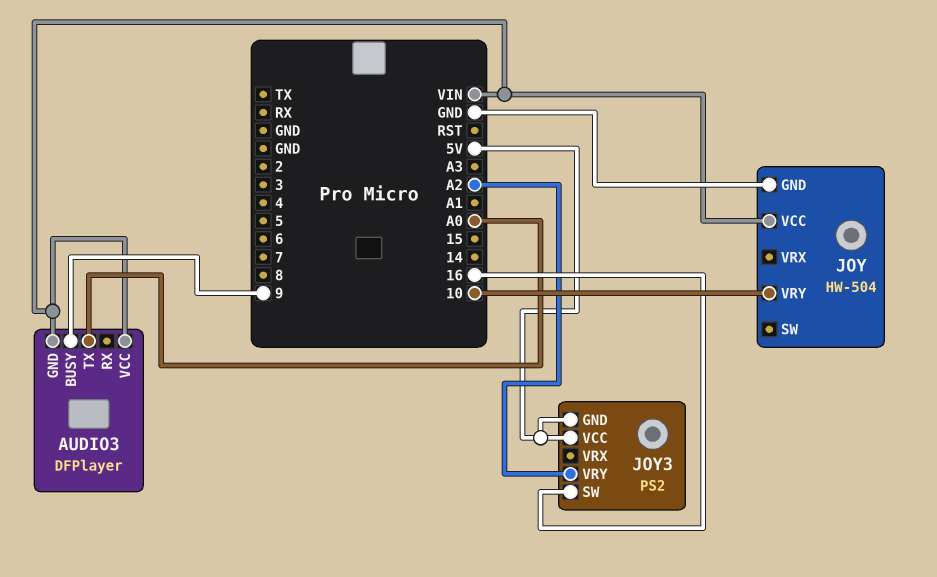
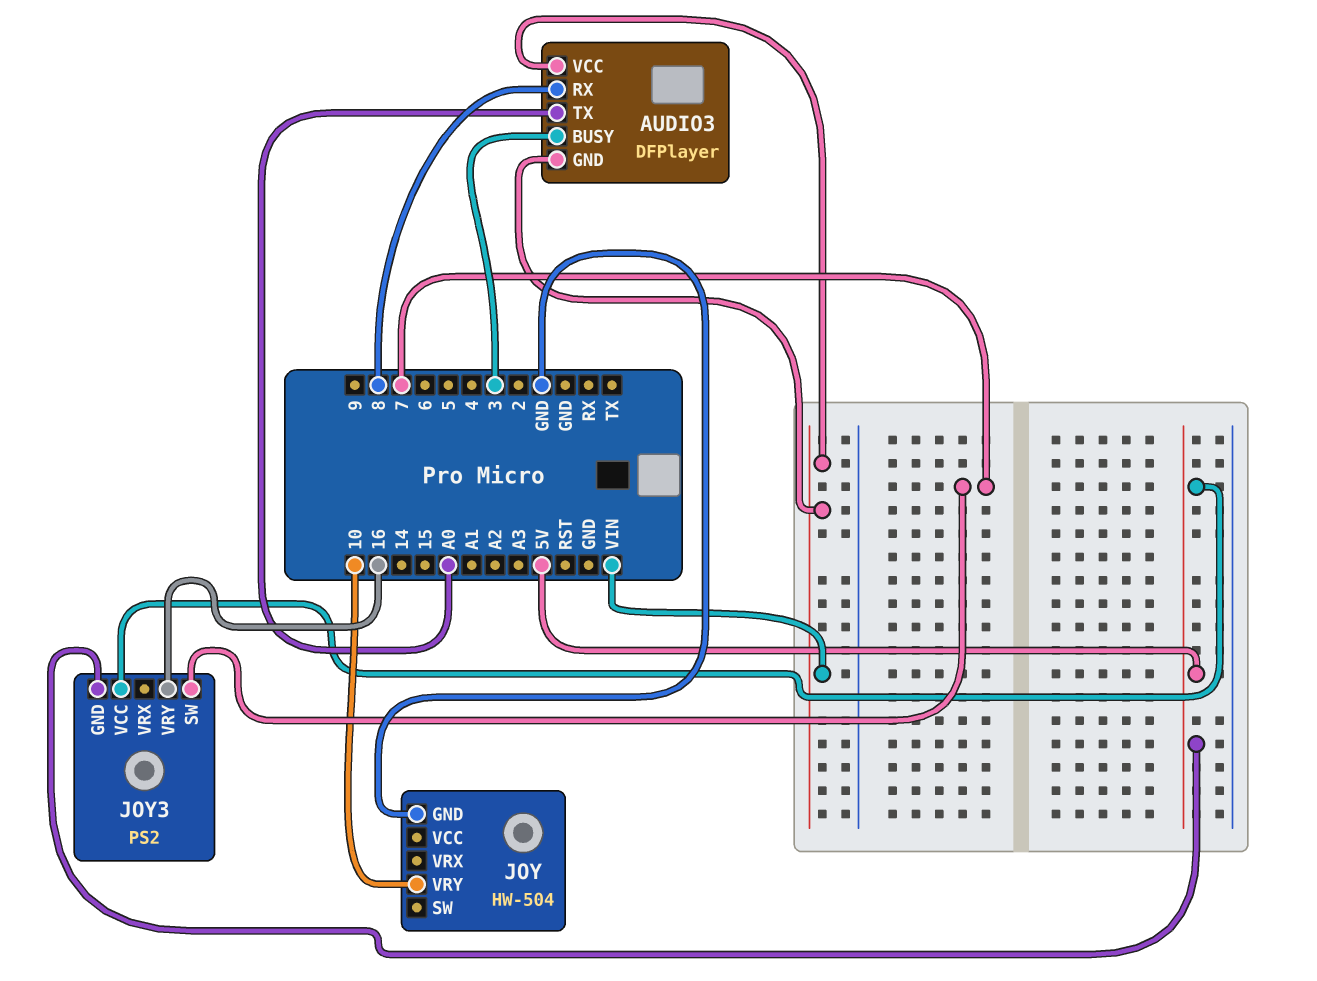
AUDIO3 pin BUSY: 9 -> 3
AUDIO3 pin RX: none -> 8
JOY pin VCC: VIN -> none
JOY3 pin SW: 16 -> 7
JOY3 pin VRY: A2 -> 16

